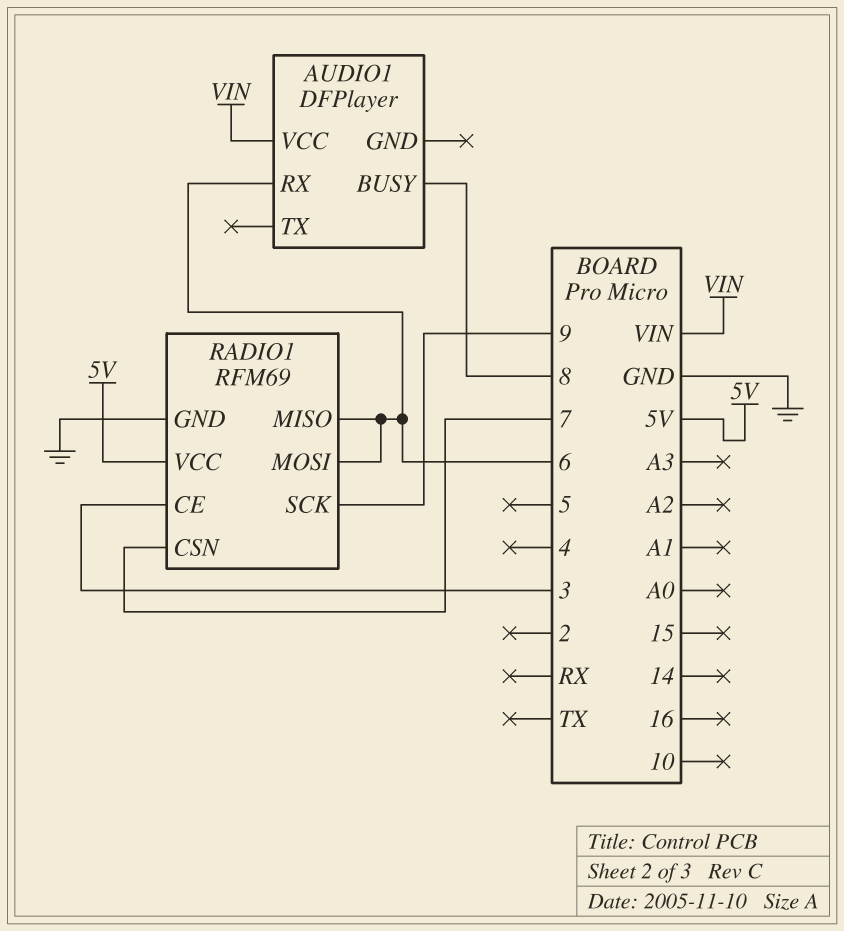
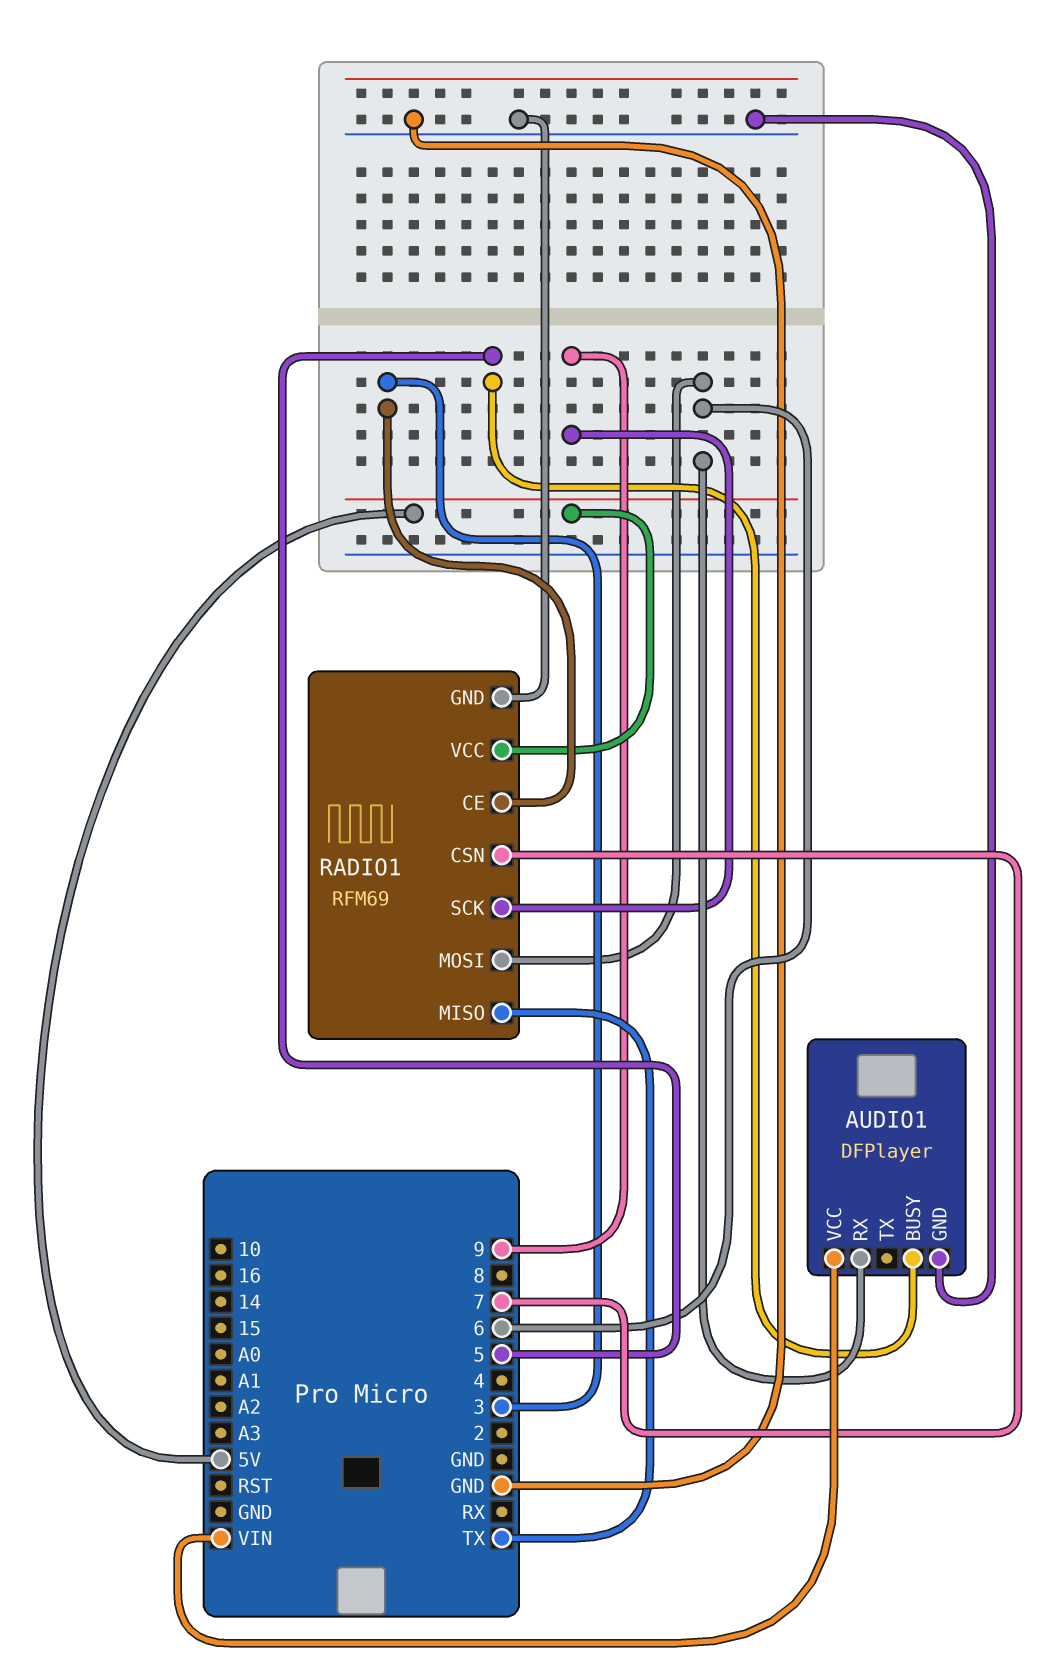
AUDIO1 pin BUSY: 8 -> 5
AUDIO1 pin GND: none -> GND
RADIO1 pin MISO: 6 -> TX

